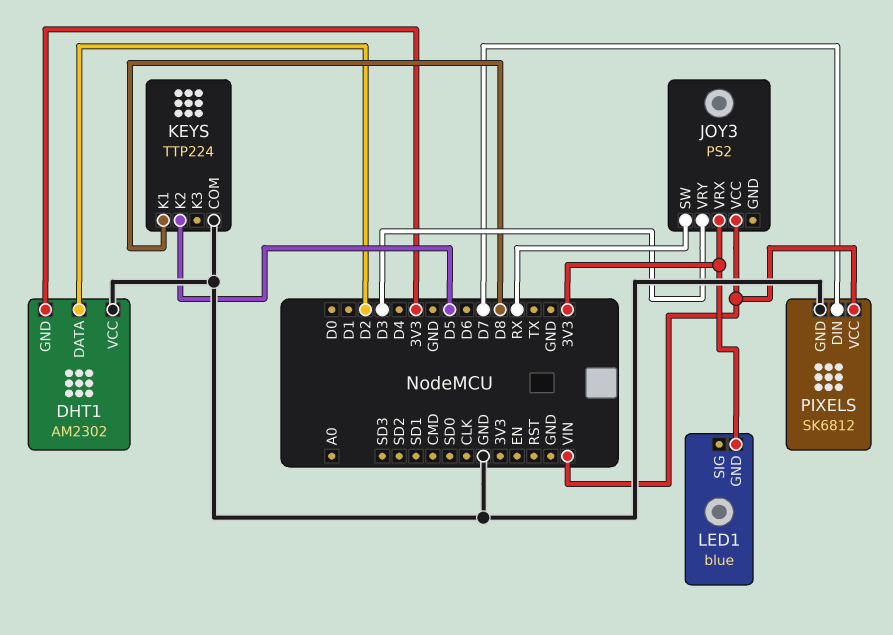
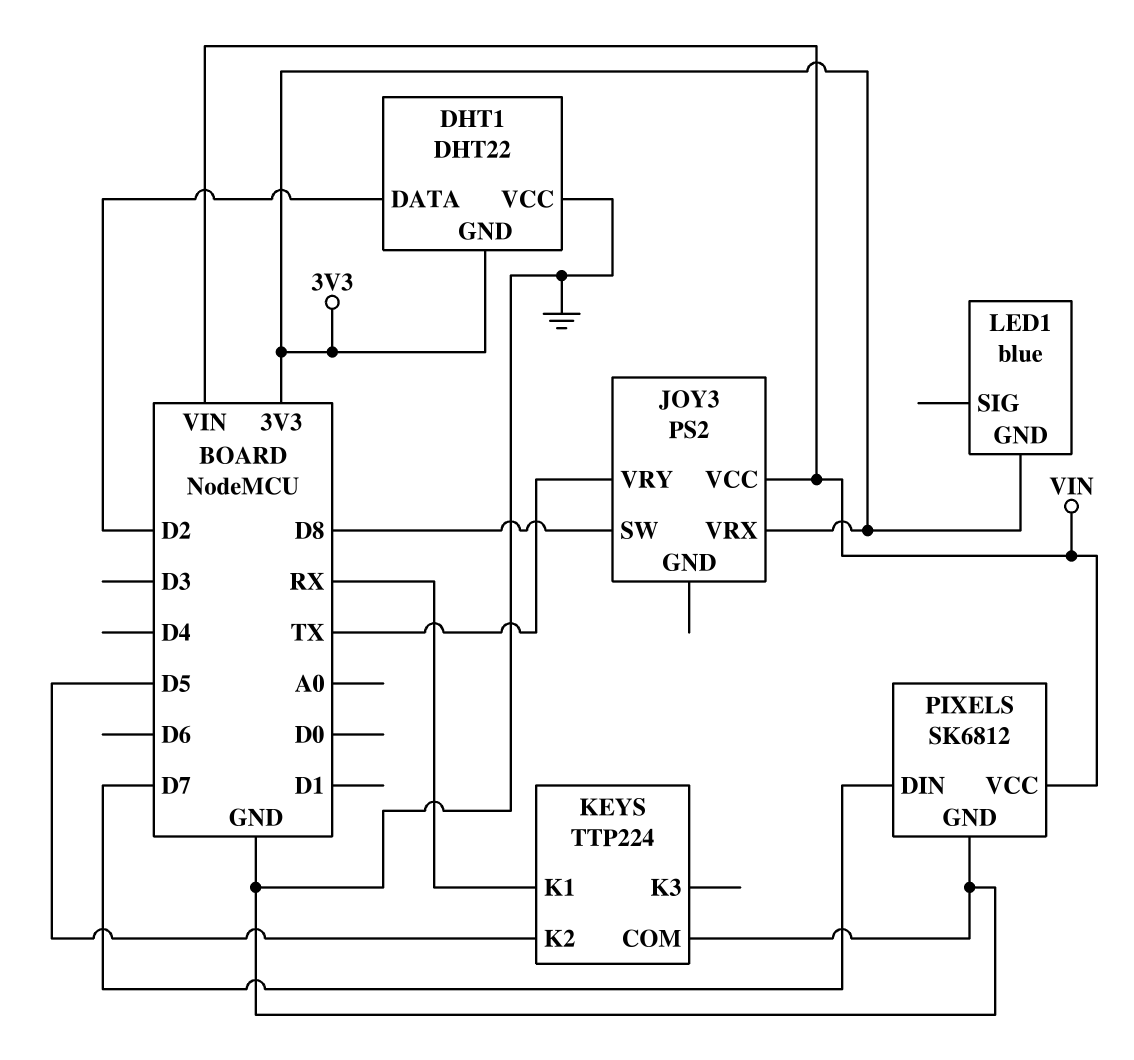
DHT1: AM2302 -> DHT22
JOY3 pin SW: RX -> D8
JOY3 pin VRY: D3 -> TX
KEYS pin K1: D8 -> RX

